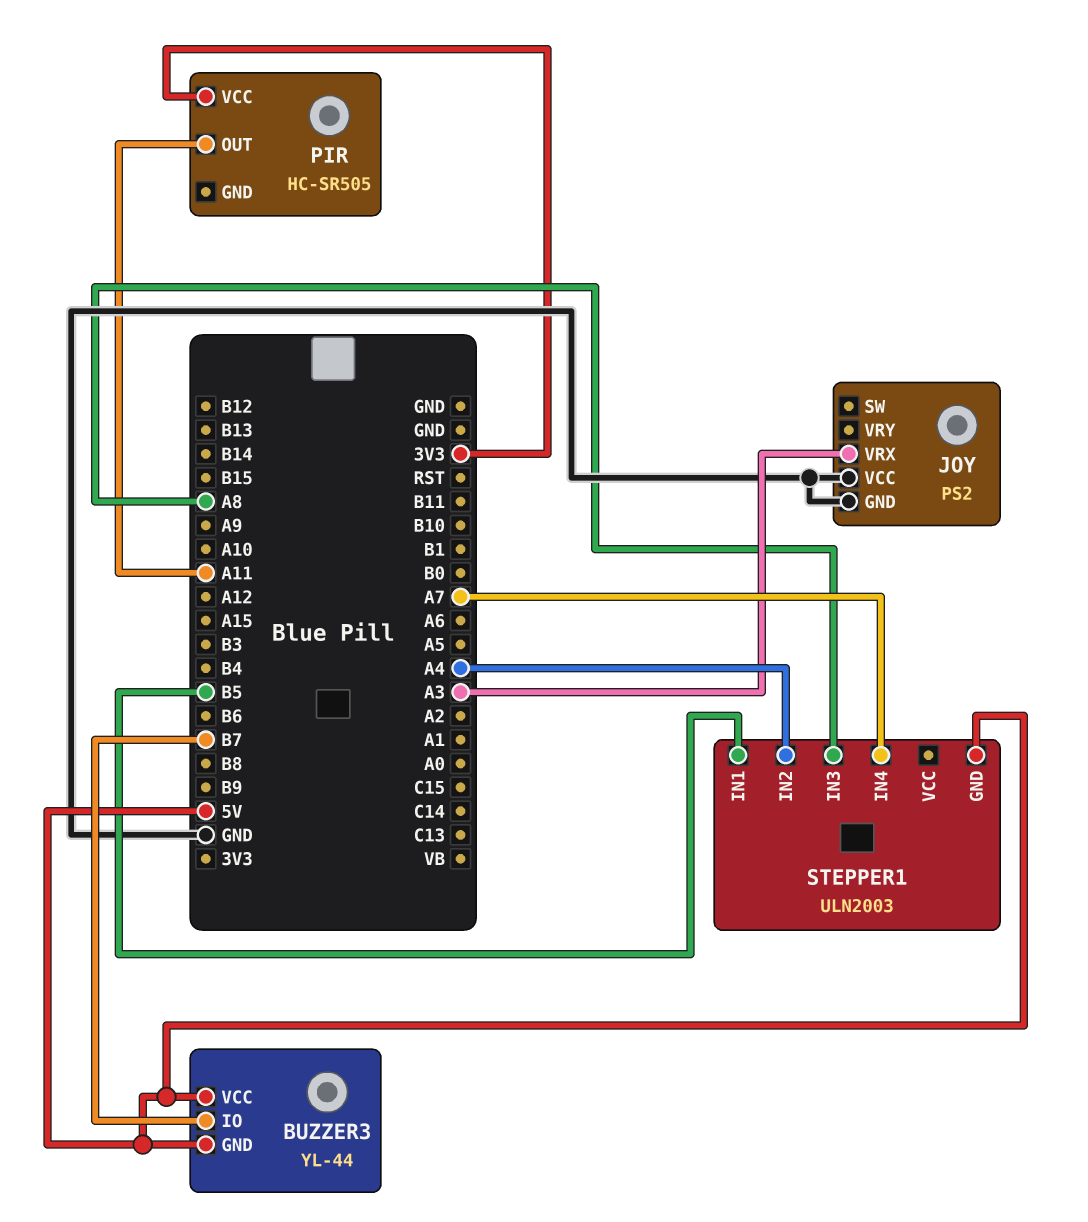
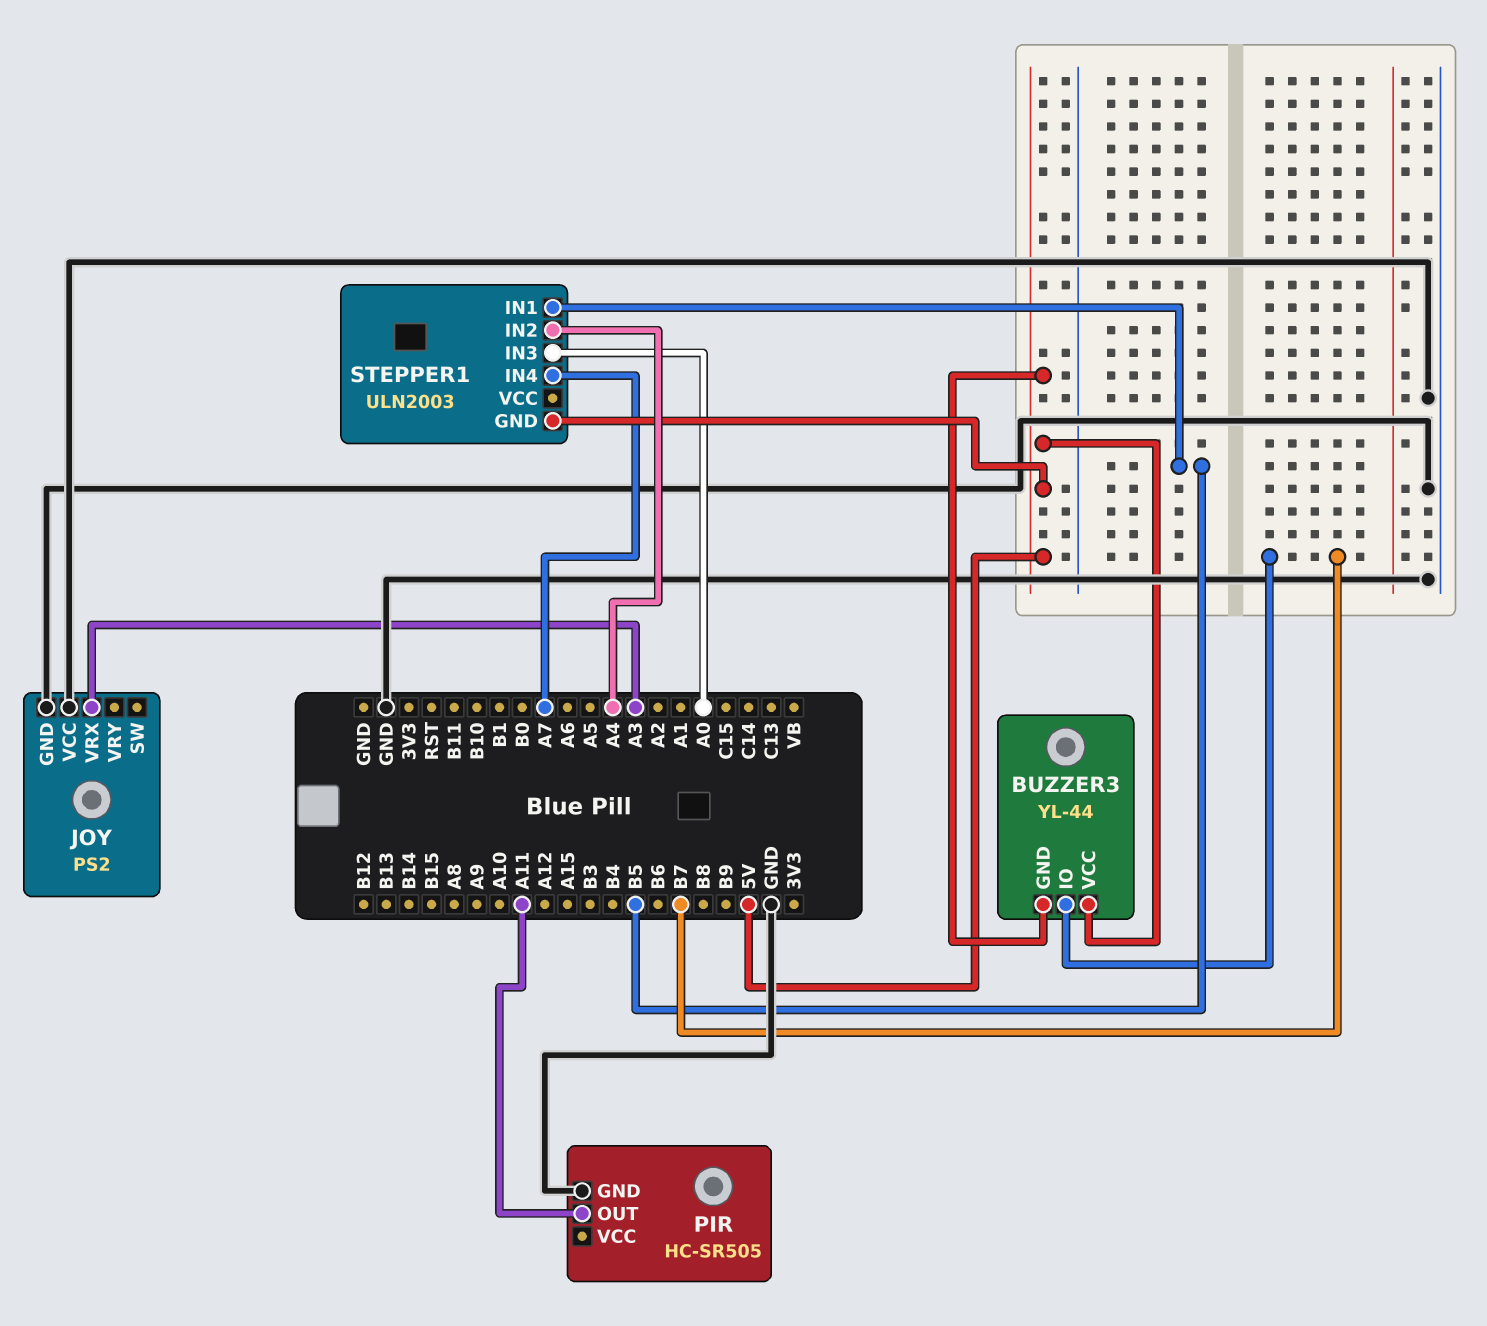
PIR pin GND: none -> GND
PIR pin VCC: 3V3 -> none
STEPPER1 pin IN3: A8 -> A0

